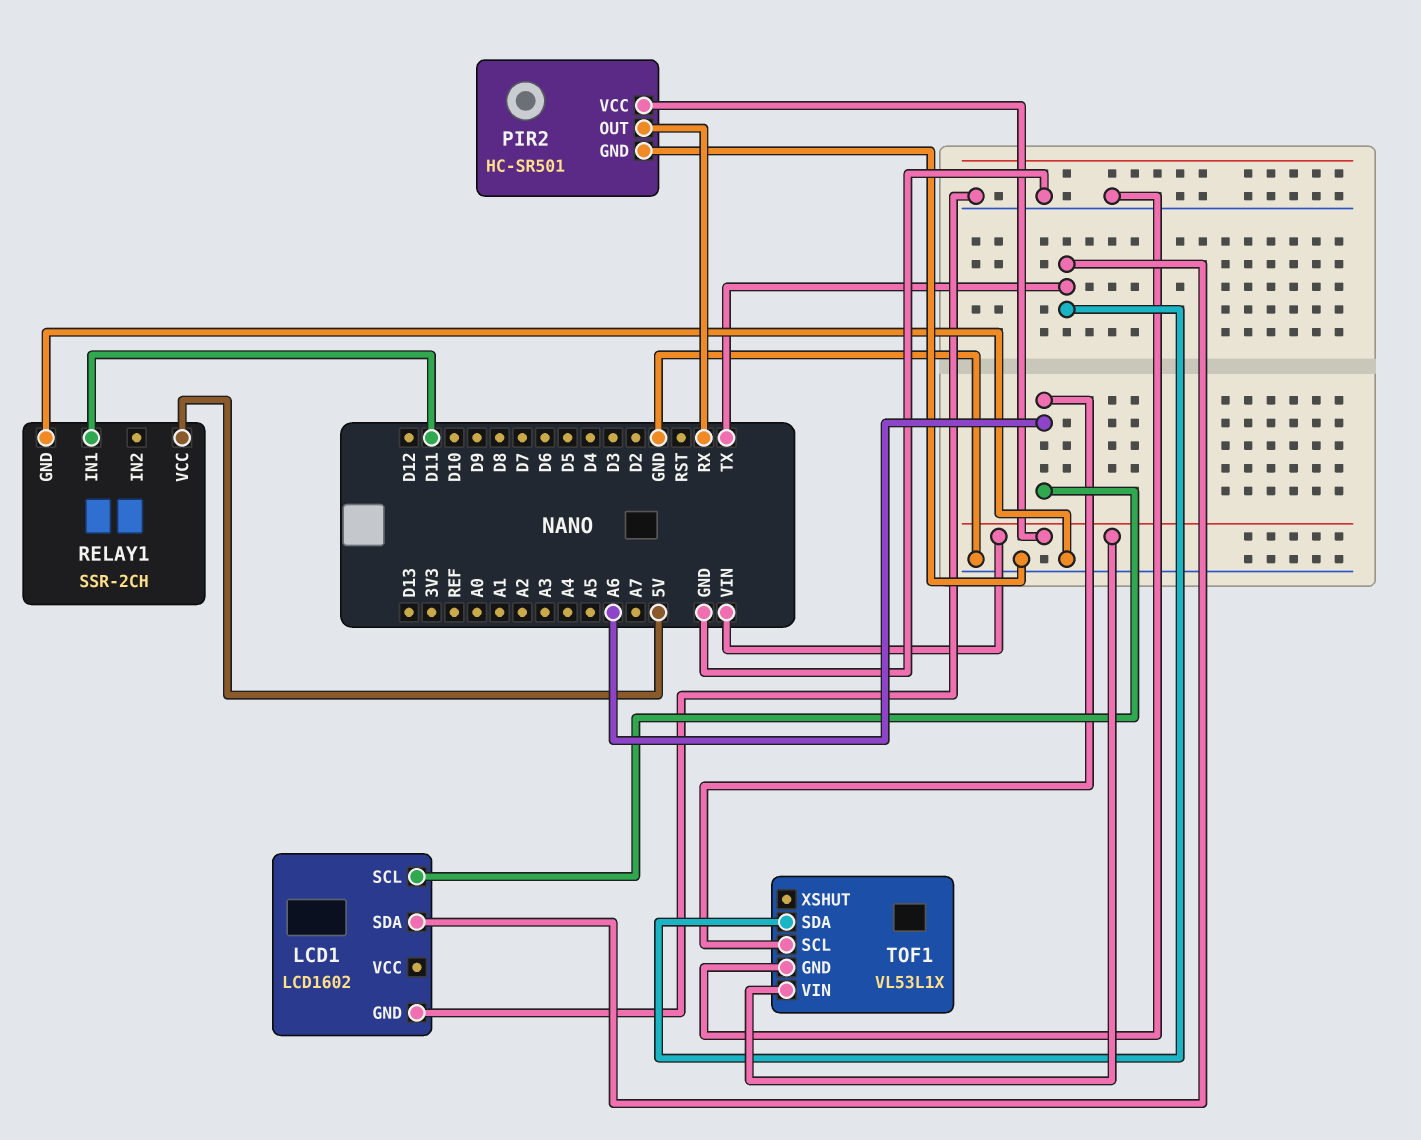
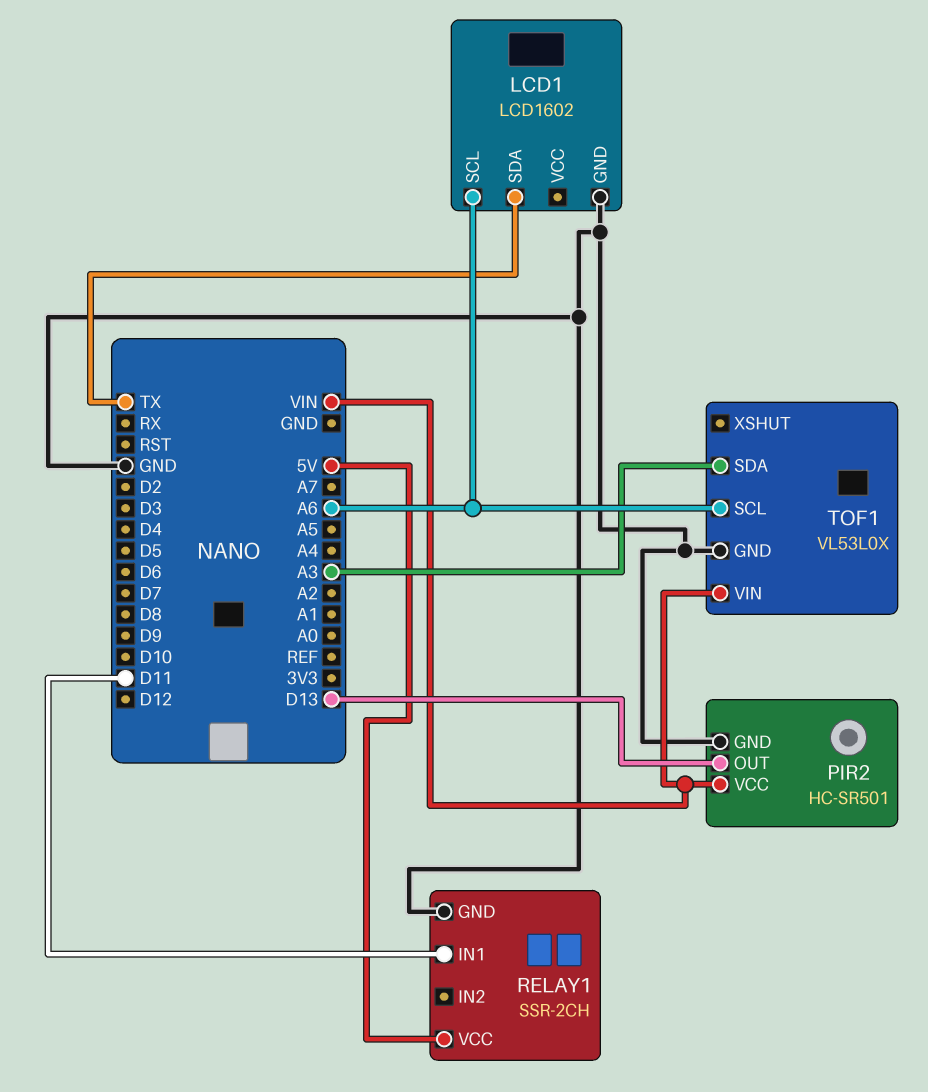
PIR2 pin OUT: RX -> D13
TOF1: VL53L1X -> VL53L0X
TOF1 pin SDA: TX -> A3

